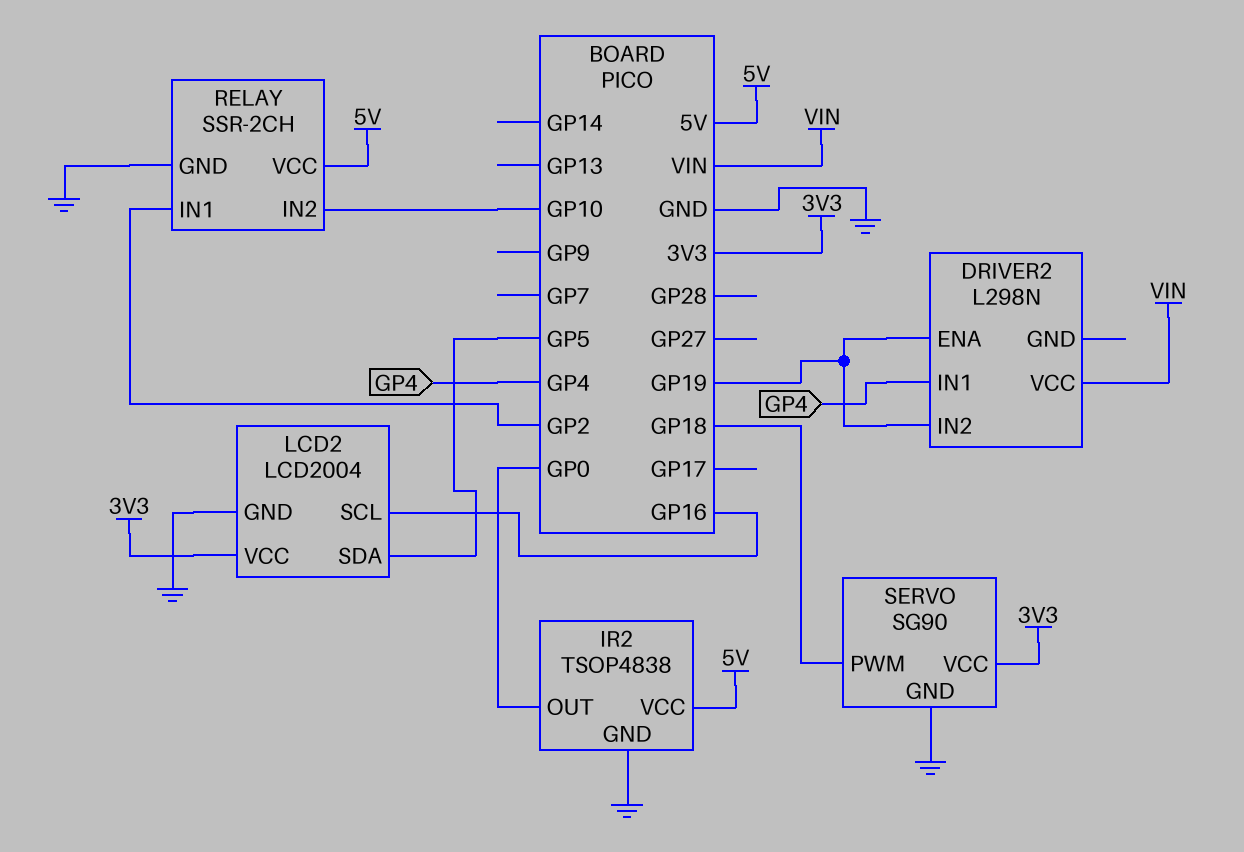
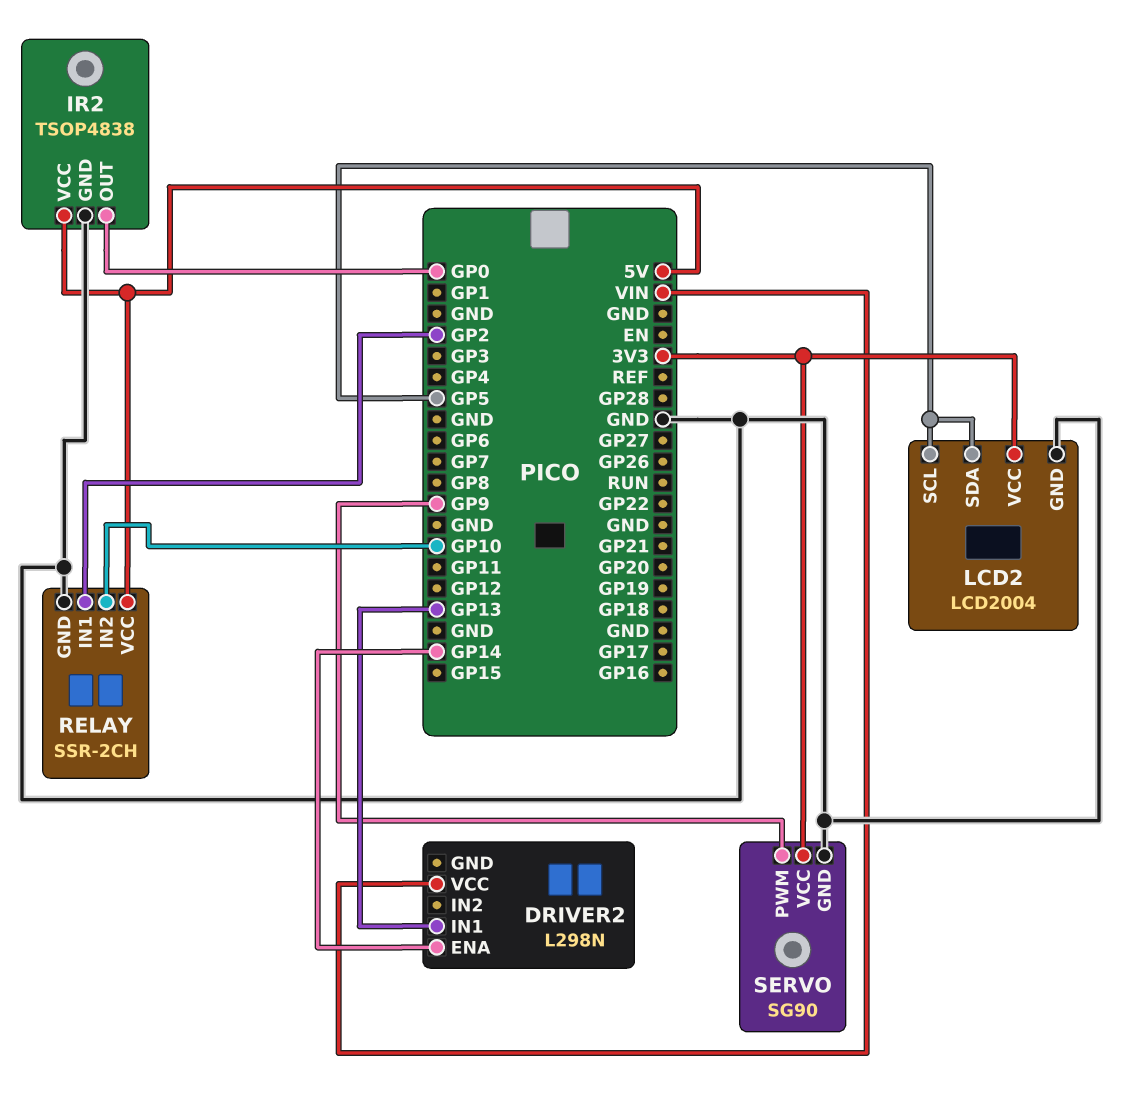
DRIVER2 pin ENA: GP19 -> GP14
DRIVER2 pin IN1: GP4 -> GP13
DRIVER2 pin IN2: GP19 -> none
LCD2 pin SCL: GP16 -> GP5
SERVO pin PWM: GP18 -> GP9

